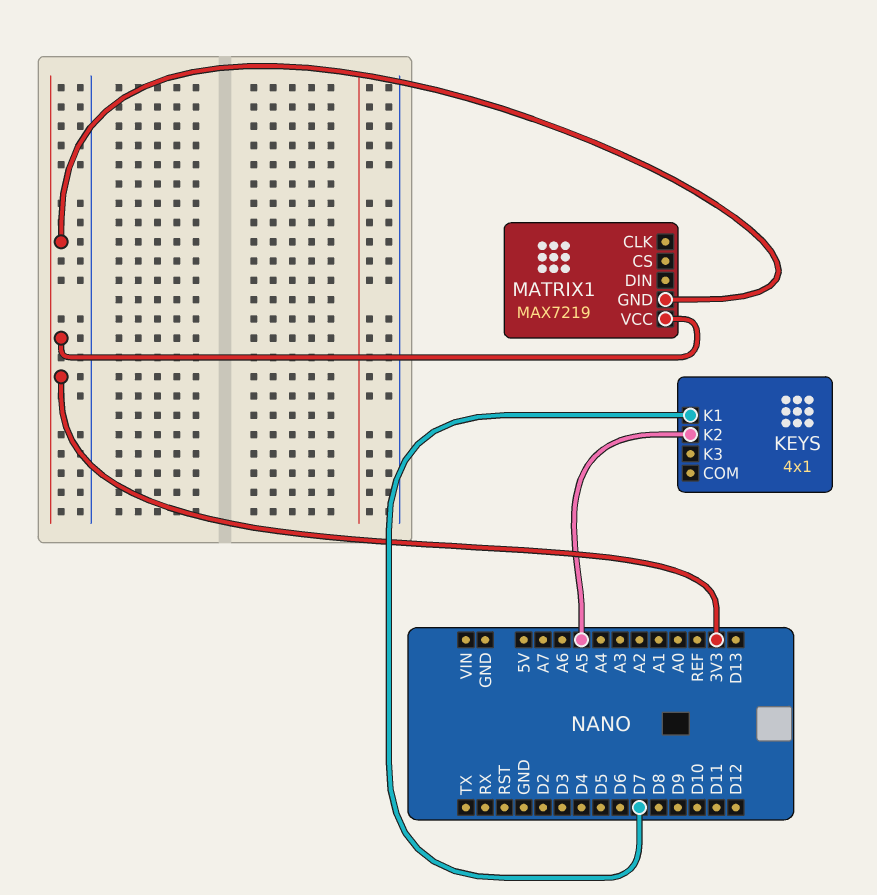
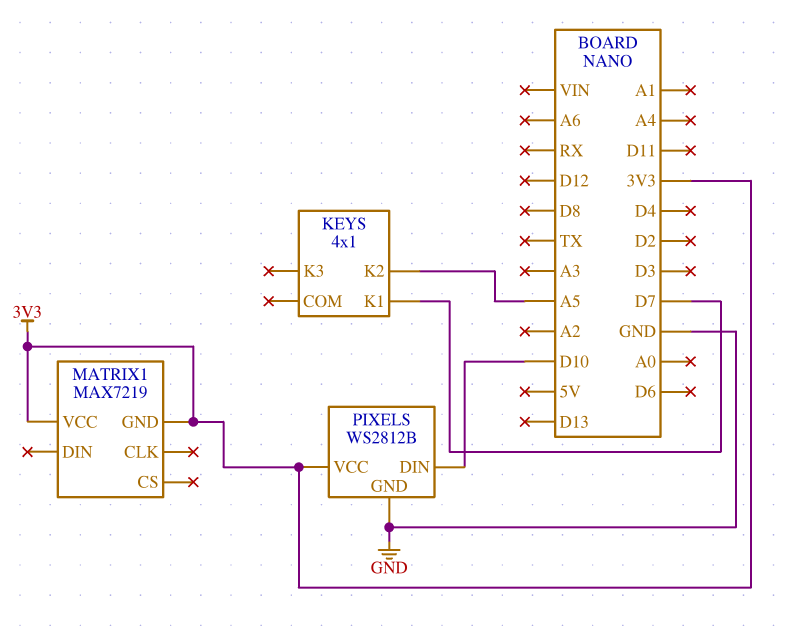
PIXELS: none -> WS2812B
PIXELS pin DIN: none -> D10
PIXELS pin GND: none -> GND
PIXELS pin VCC: none -> 3V3

